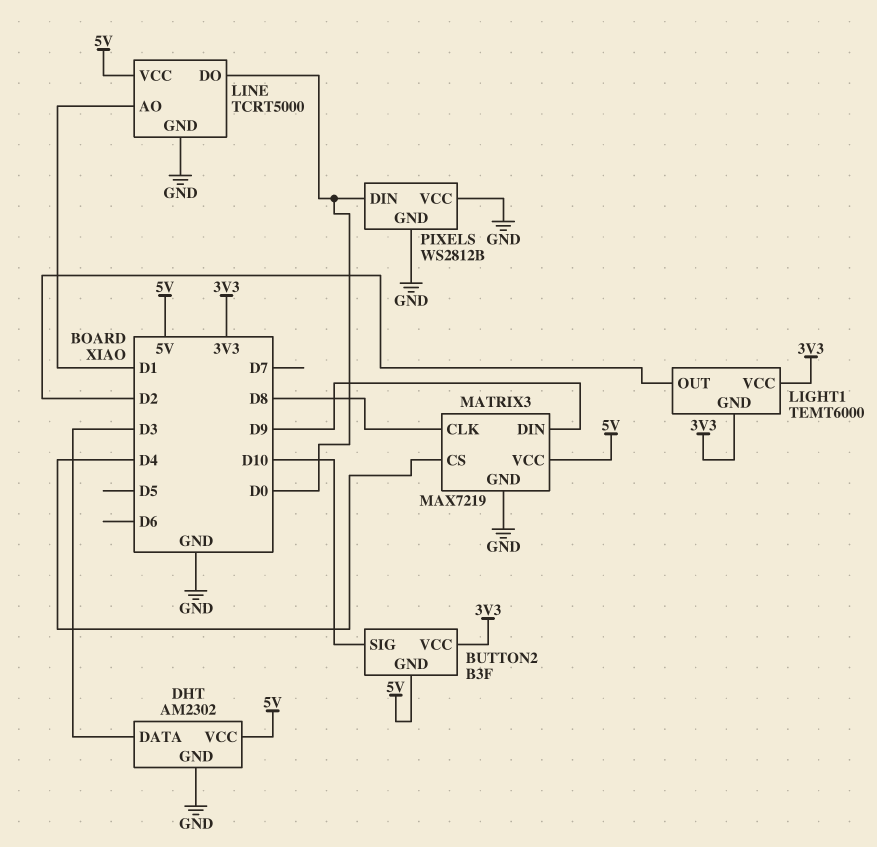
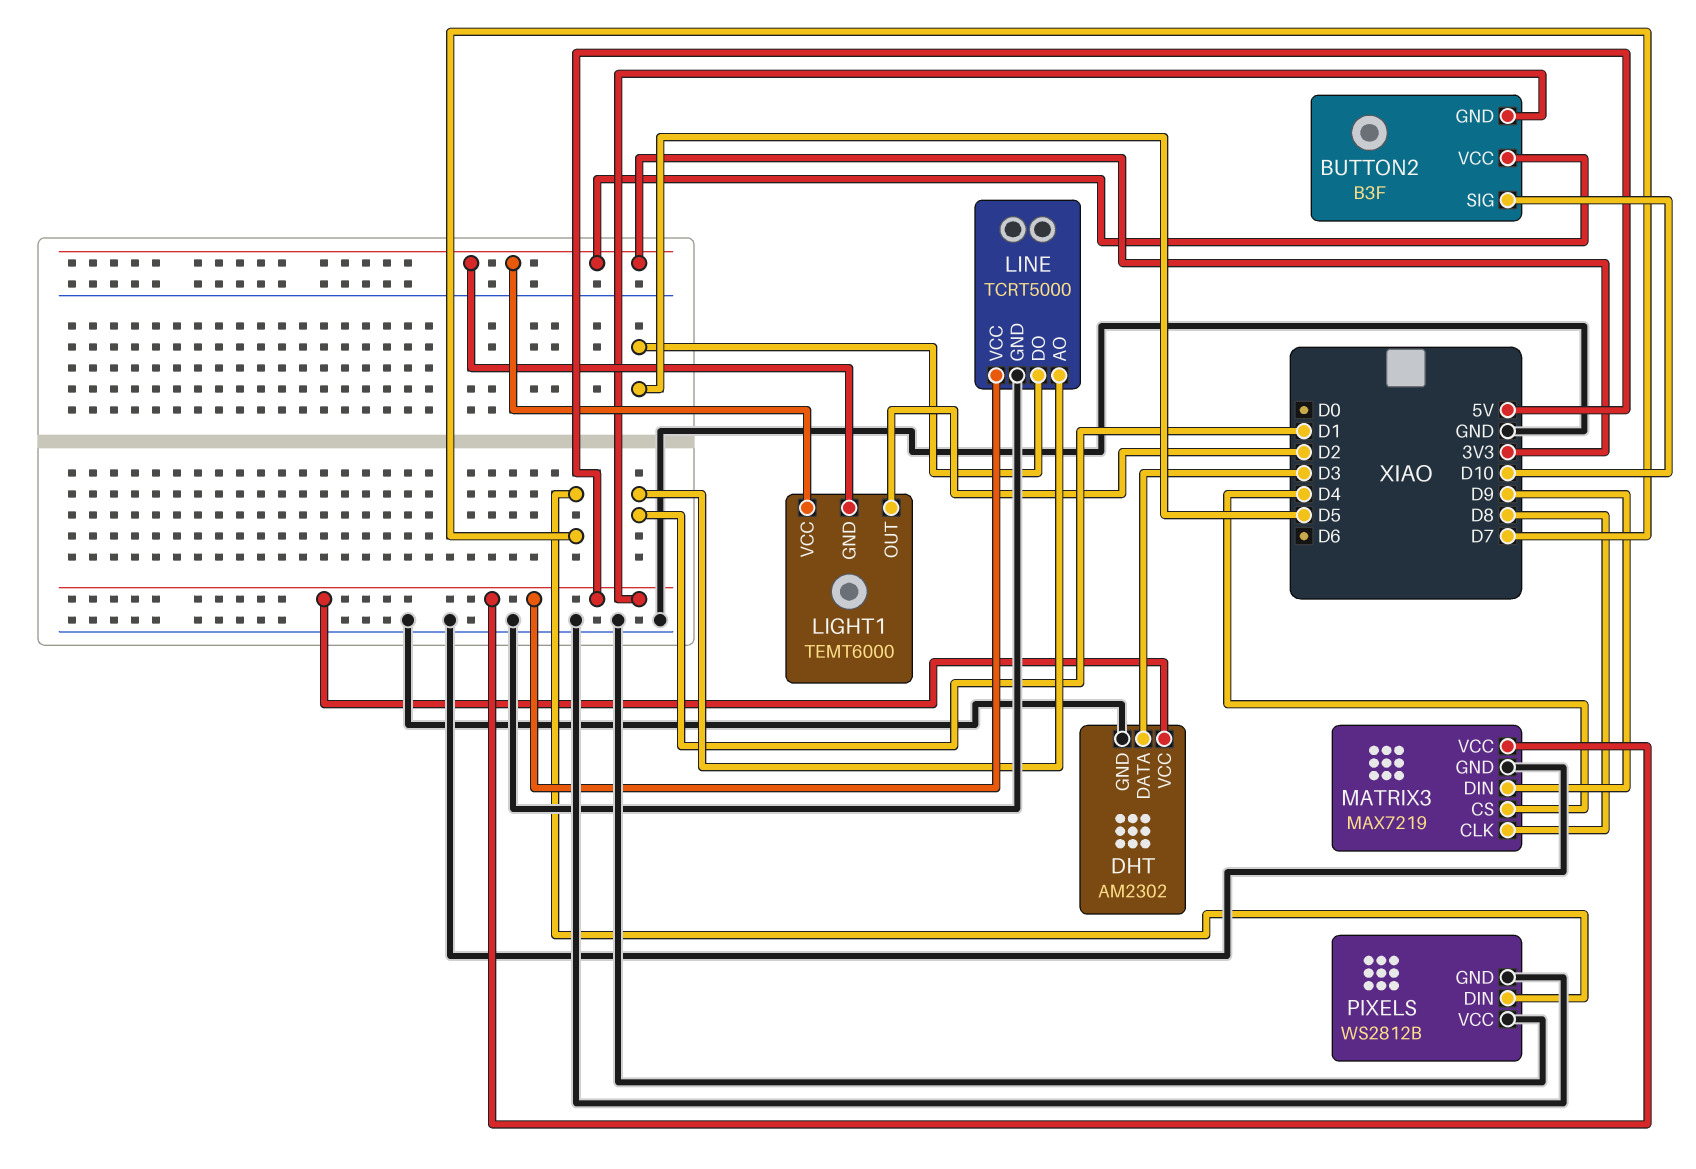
LINE pin DO: D0 -> D5
PIXELS pin DIN: D0 -> D7

